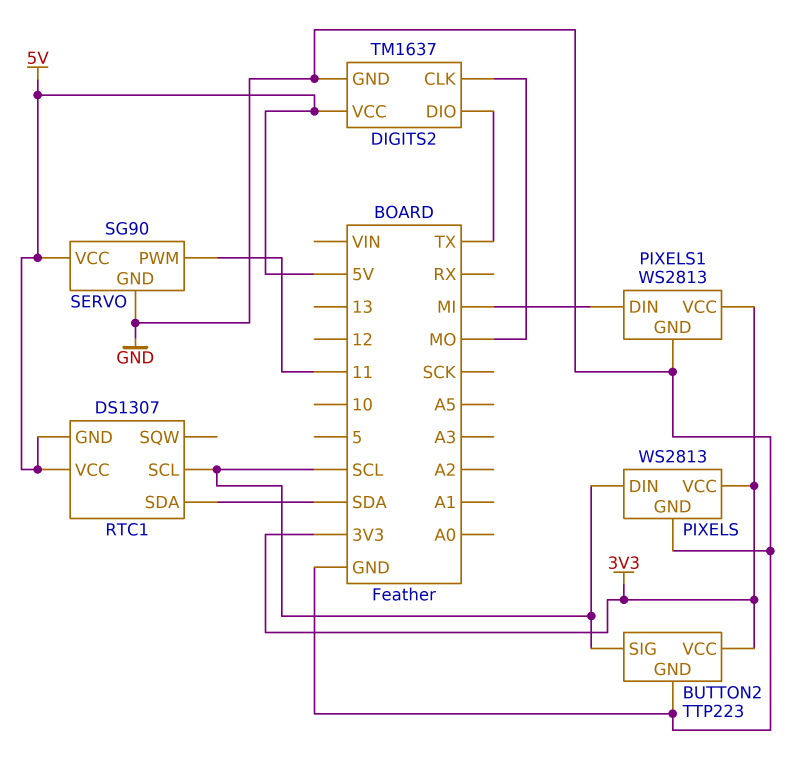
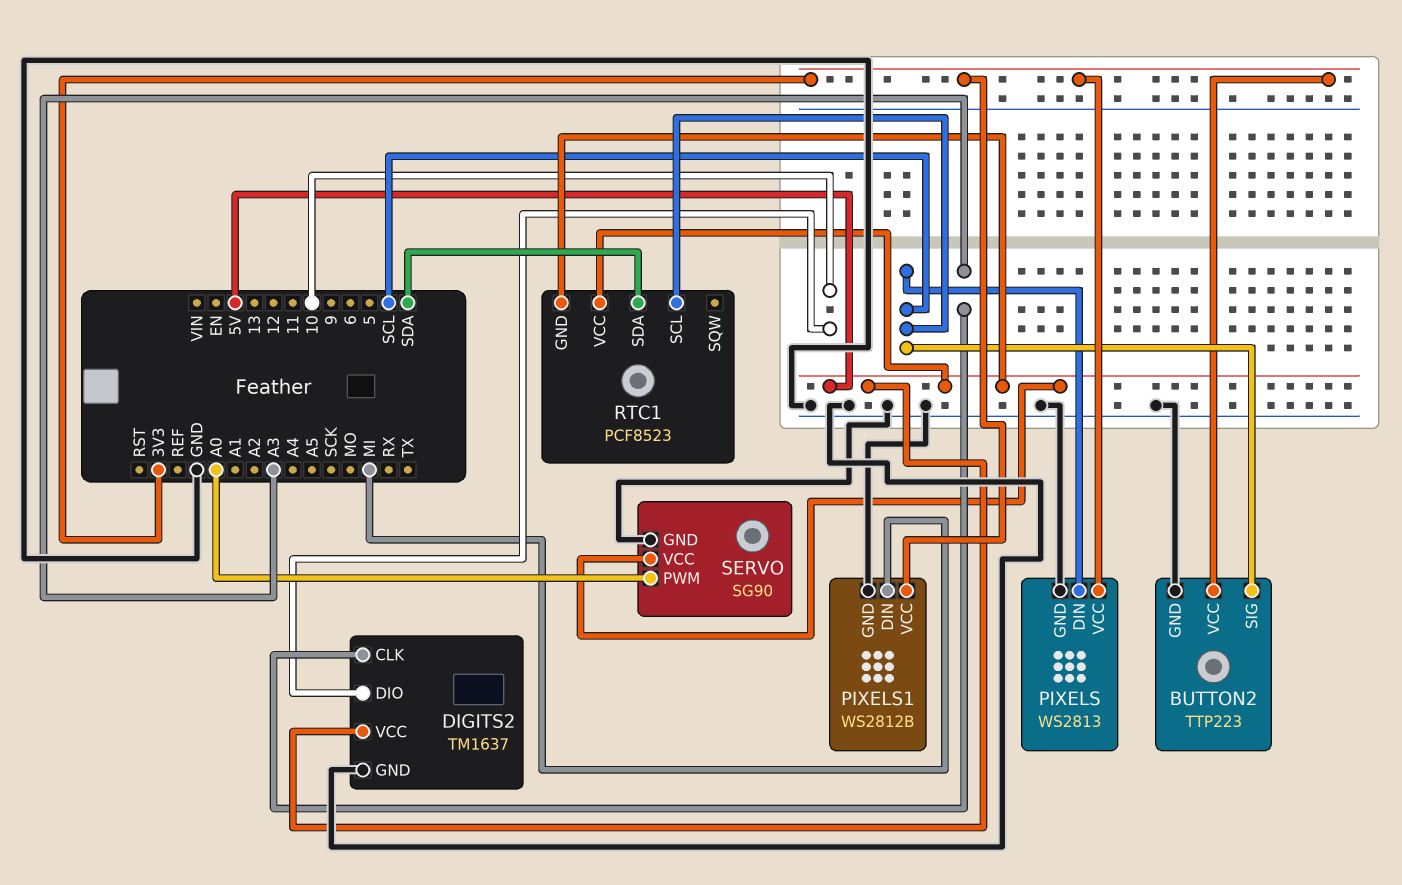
DIGITS2 pin CLK: MO -> A3
DIGITS2 pin DIO: TX -> 10
PIXELS1: WS2813 -> WS2812B
RTC1: DS1307 -> PCF8523
SERVO pin PWM: 11 -> A0

